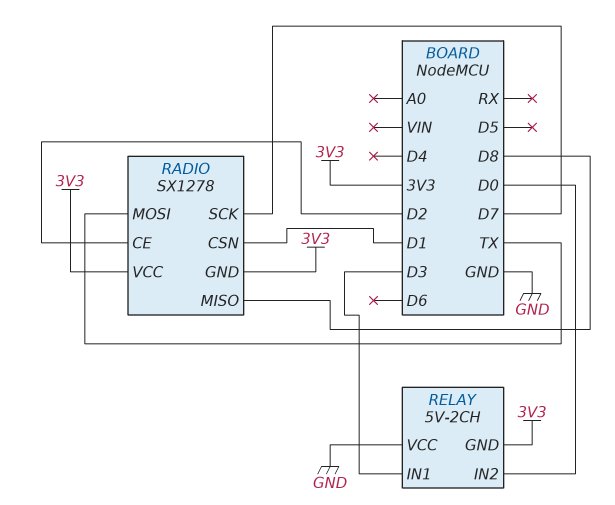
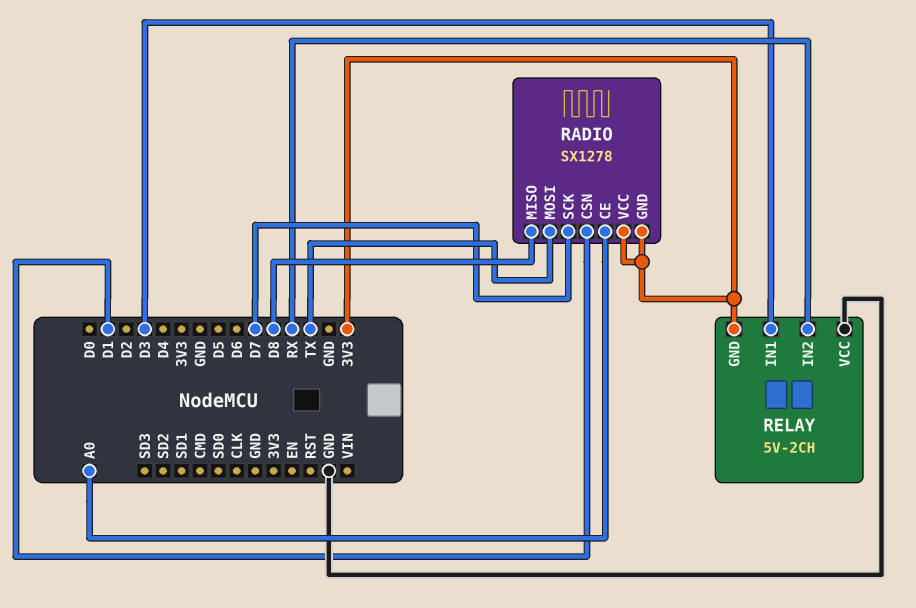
RADIO pin CE: D2 -> A0
RELAY pin IN2: D0 -> RX

